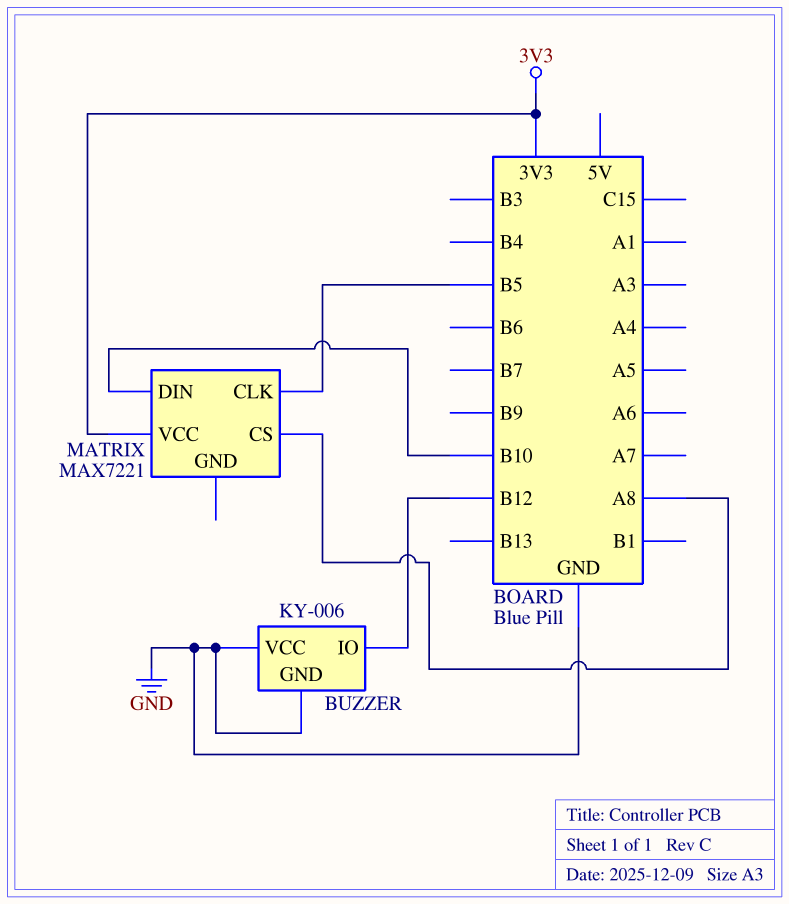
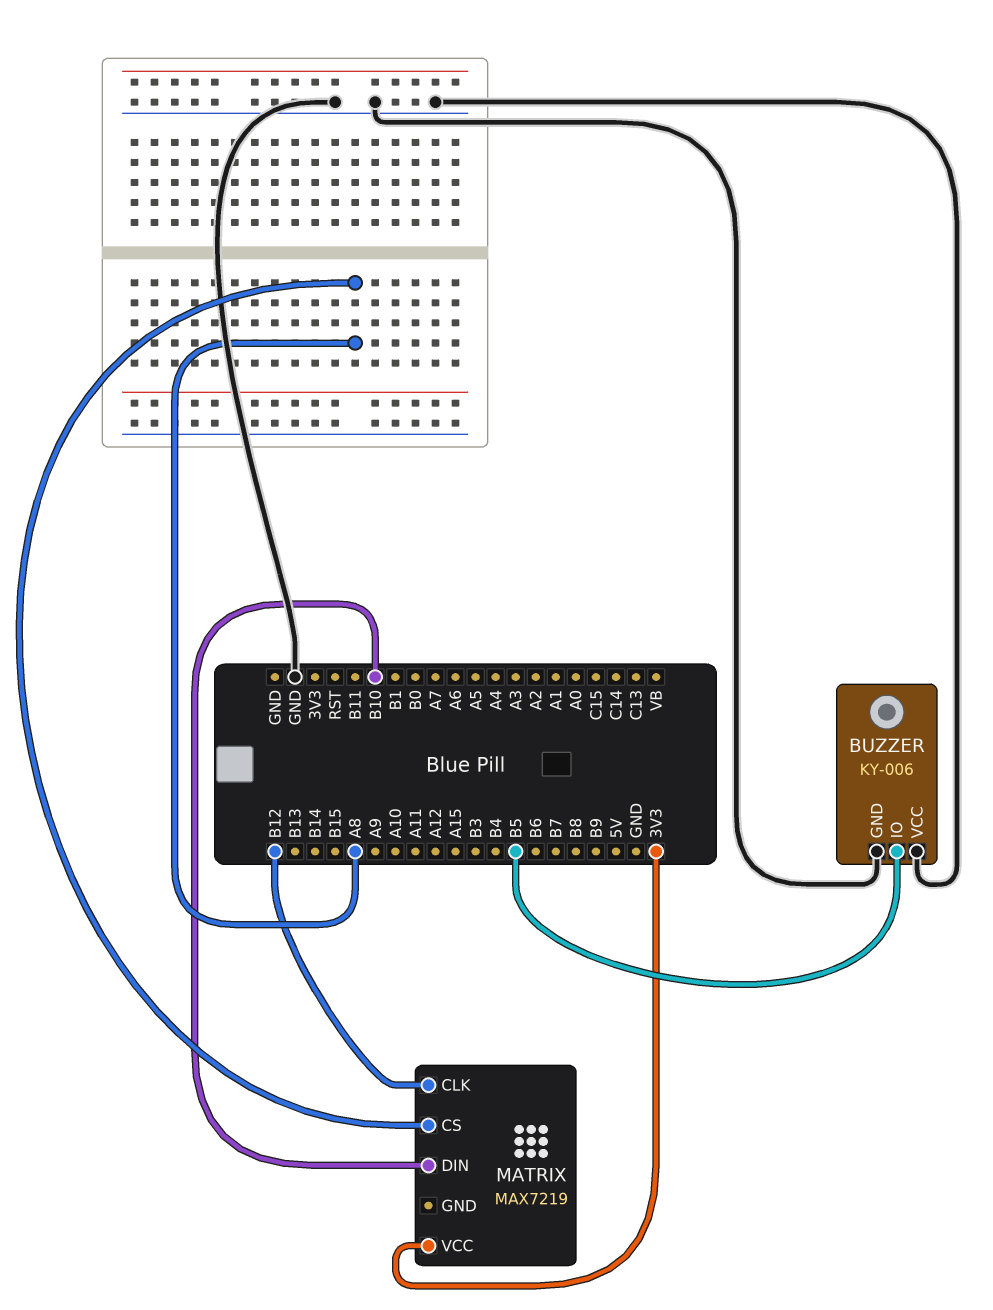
BUZZER pin IO: B12 -> B5
MATRIX: MAX7221 -> MAX7219
MATRIX pin CLK: B5 -> B12

